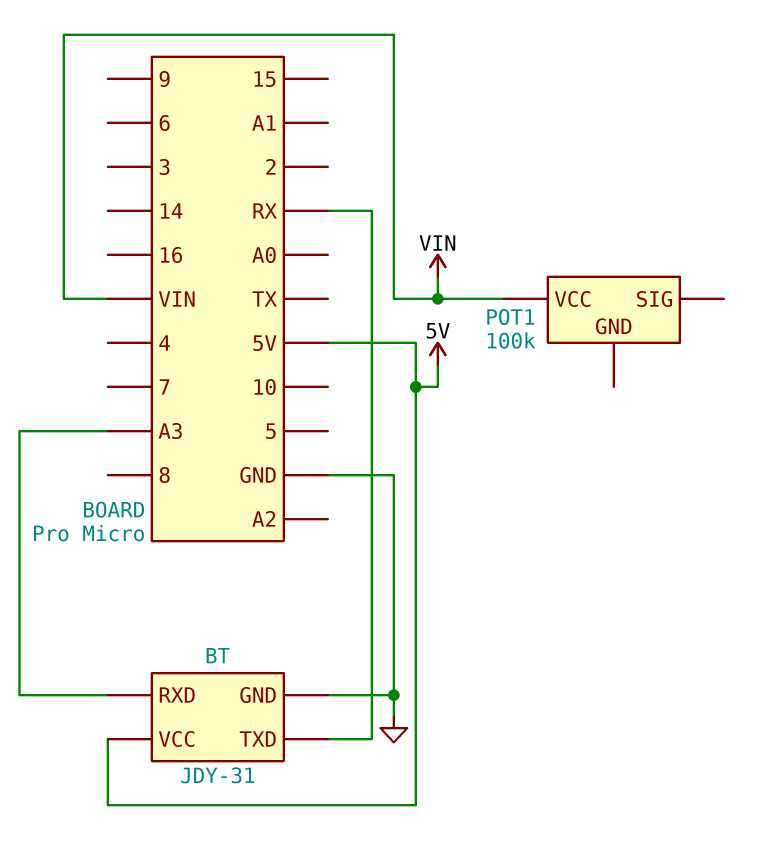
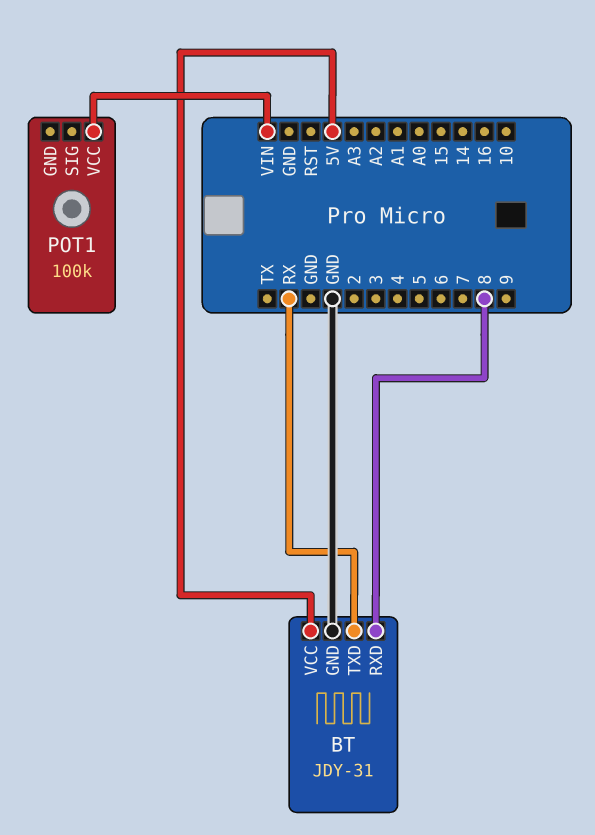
BT pin RXD: A3 -> 8

